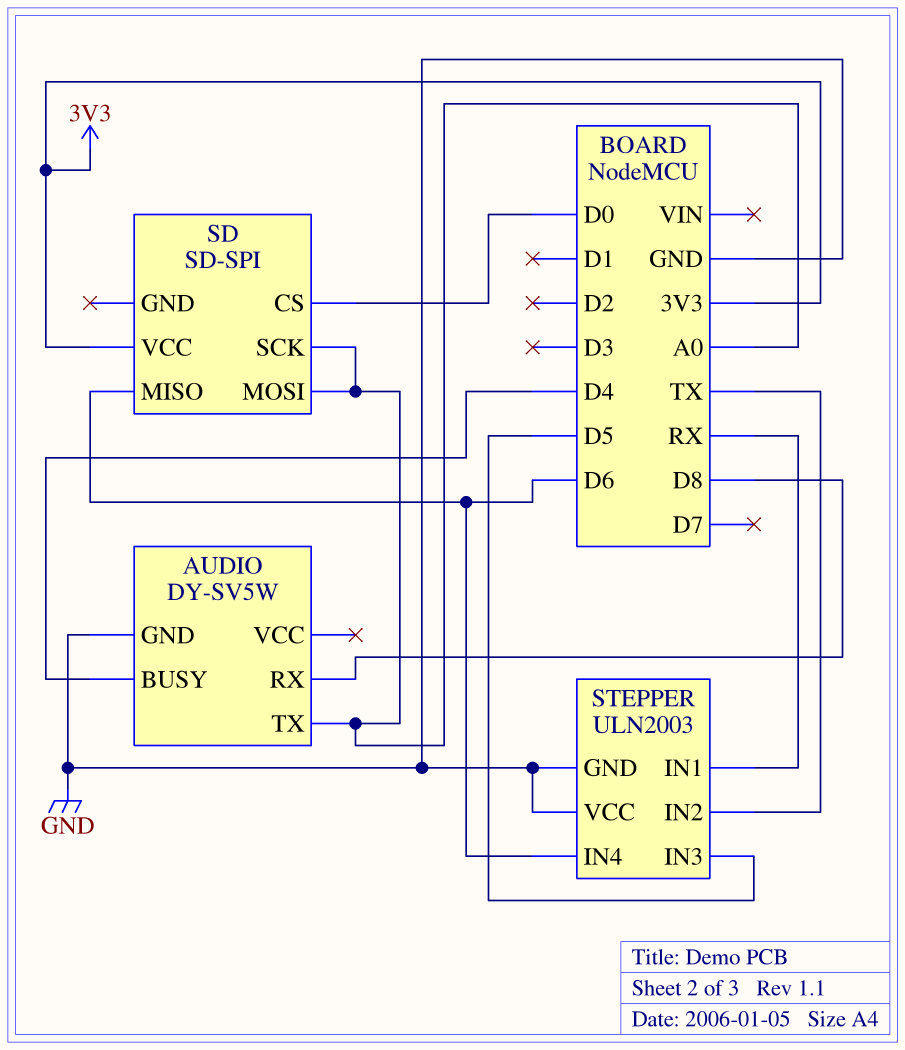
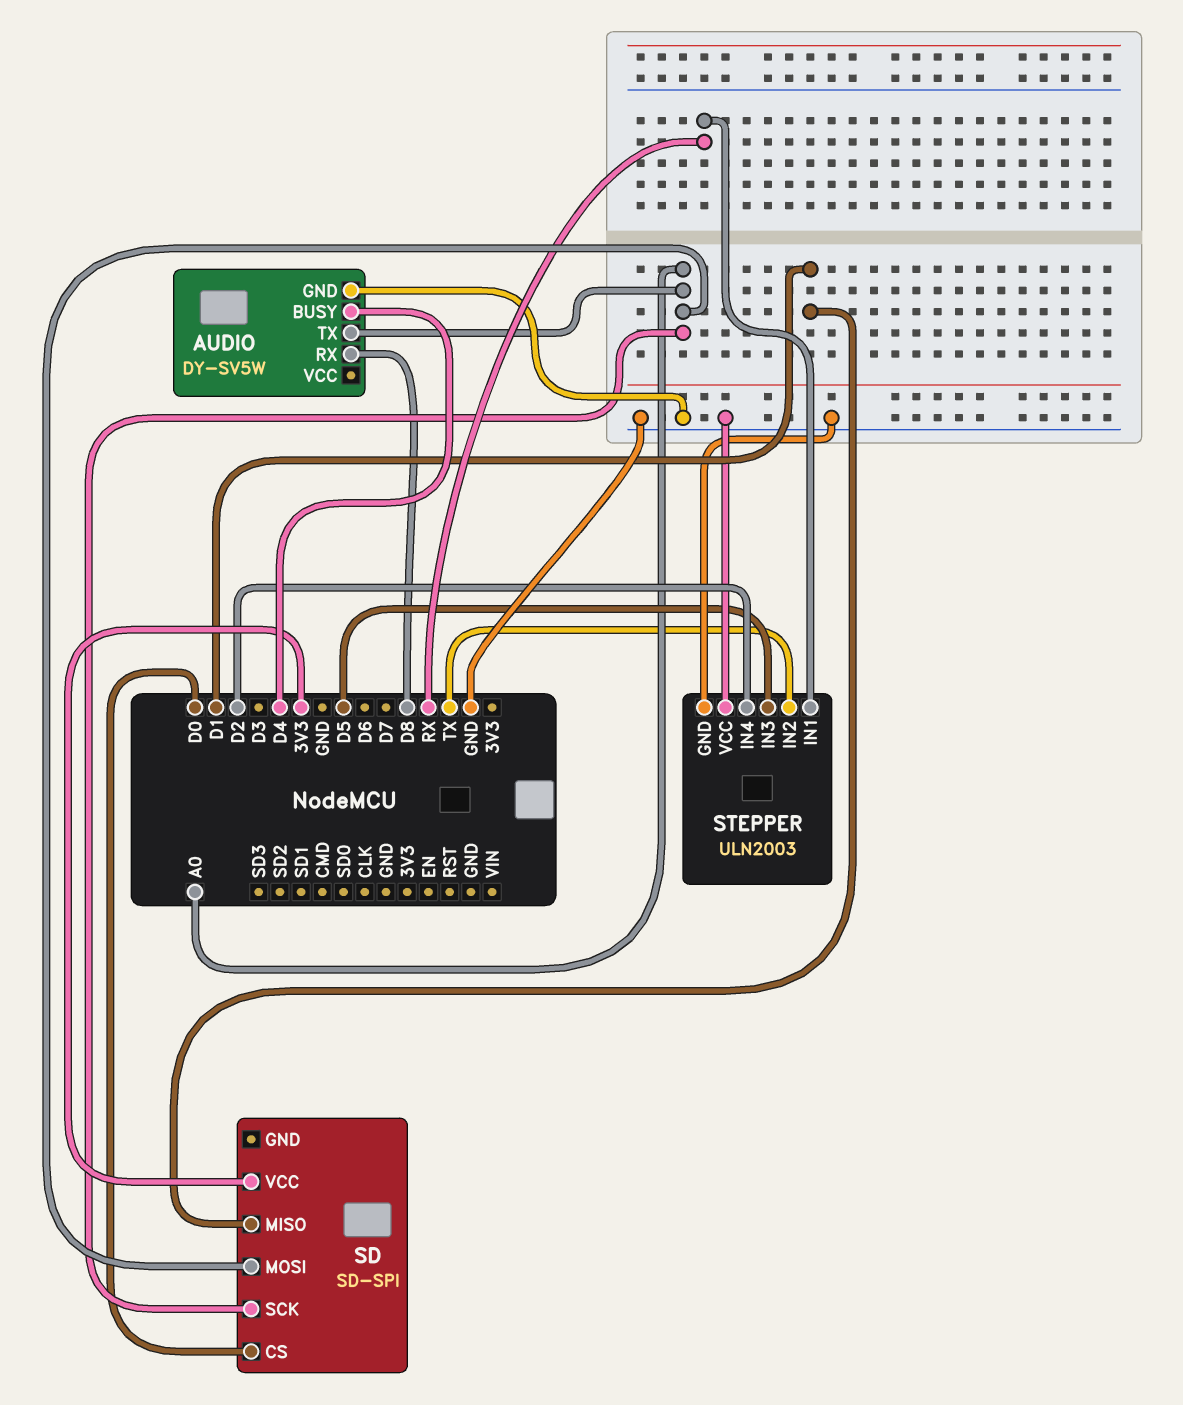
SD pin MISO: D6 -> D1
STEPPER pin IN4: D6 -> D2

